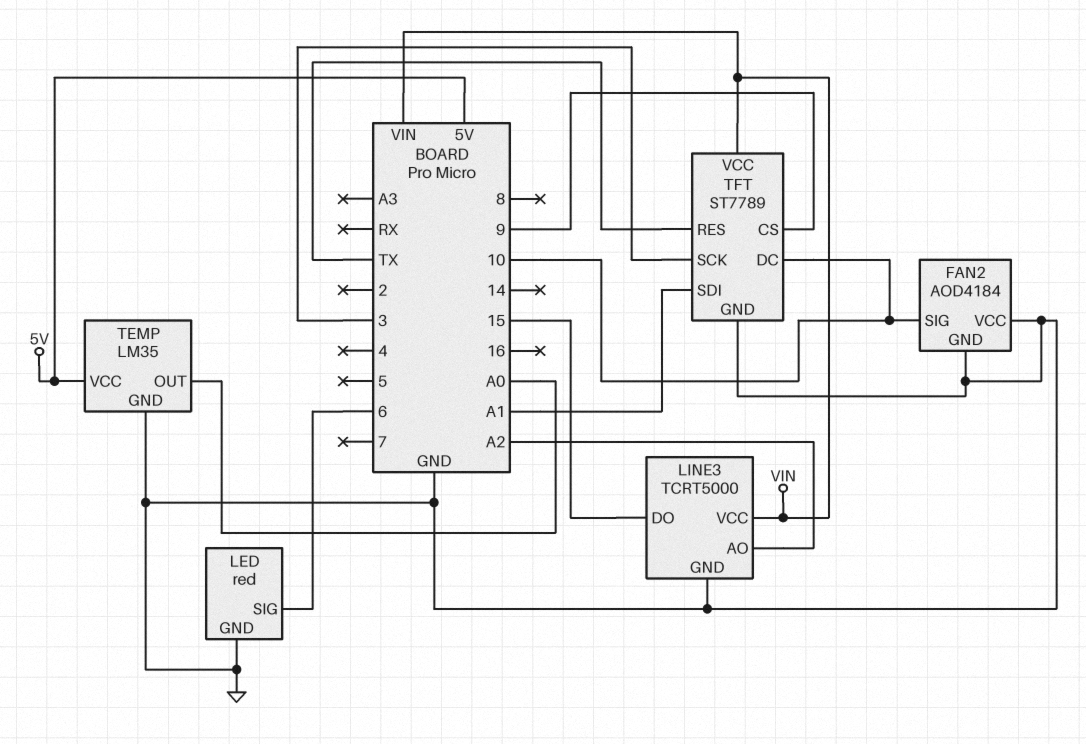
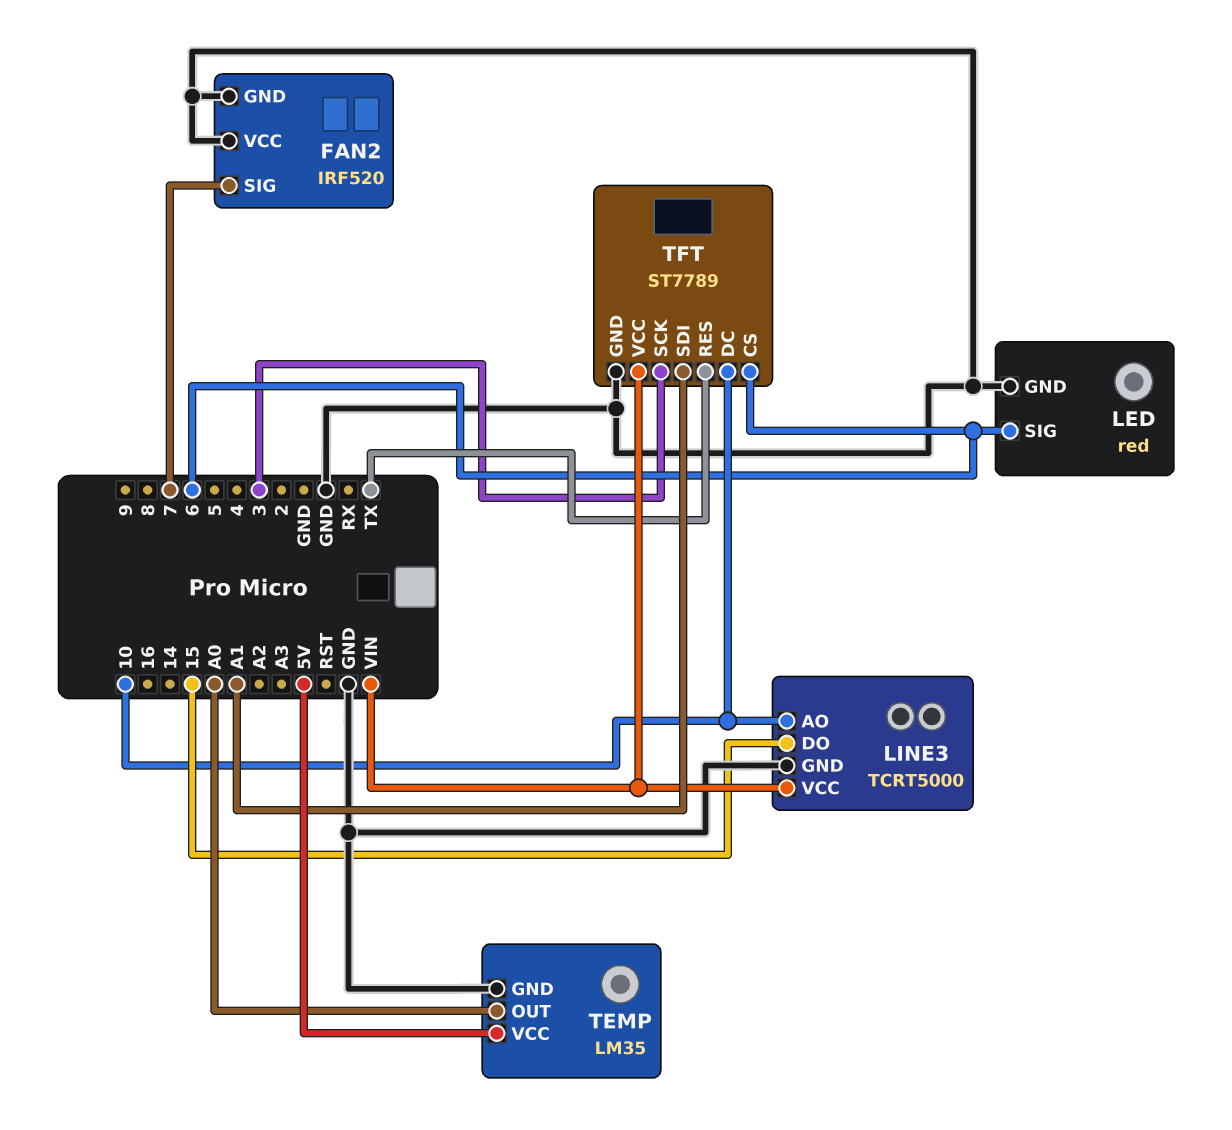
FAN2: AOD4184 -> IRF520
FAN2 pin SIG: 10 -> 7
LINE3 pin AO: A2 -> 10
TFT pin CS: 9 -> 6

